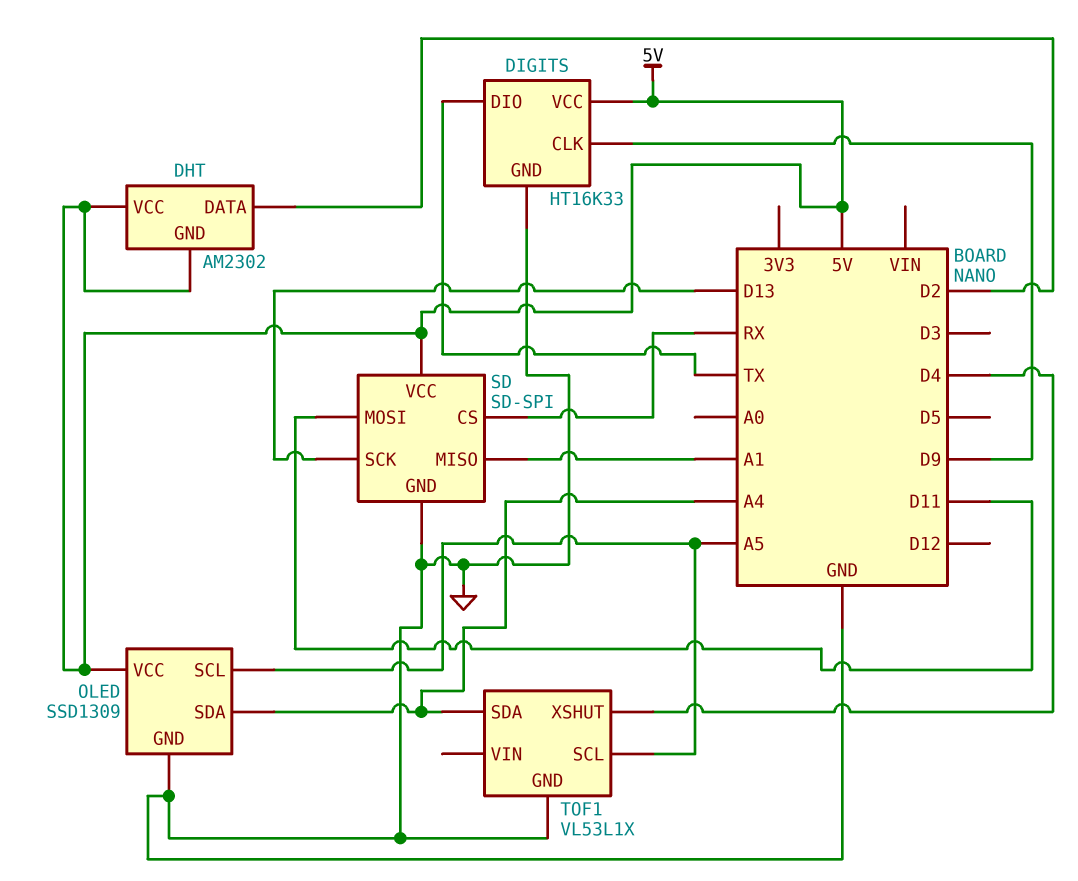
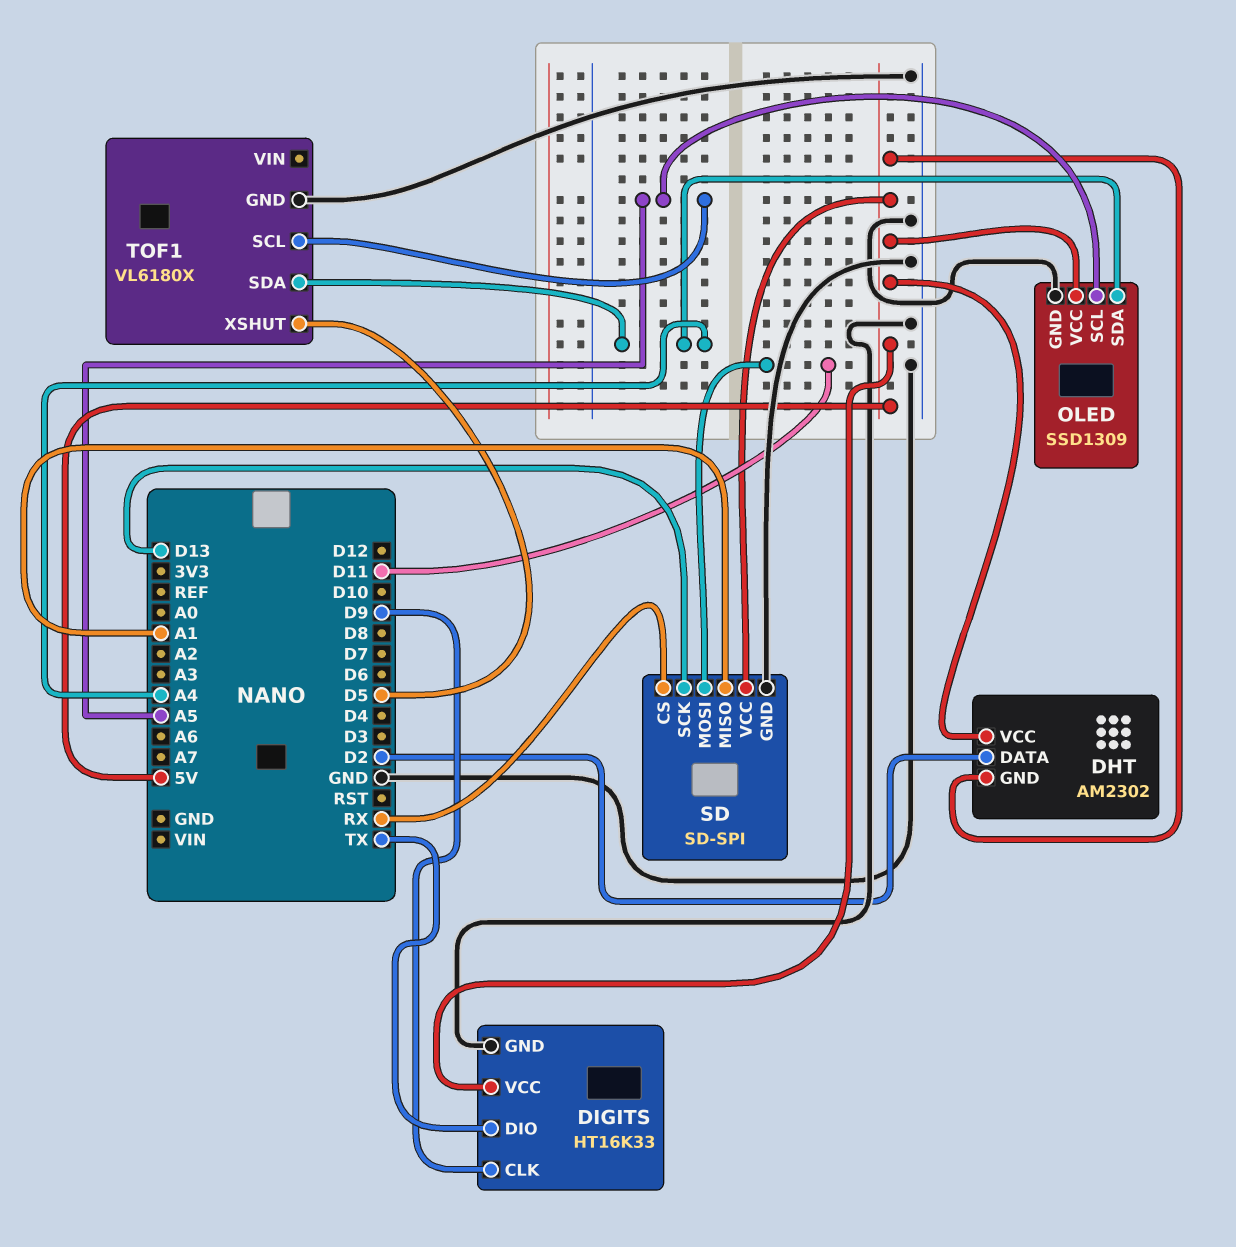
TOF1: VL53L1X -> VL6180X
TOF1 pin XSHUT: D4 -> D5

